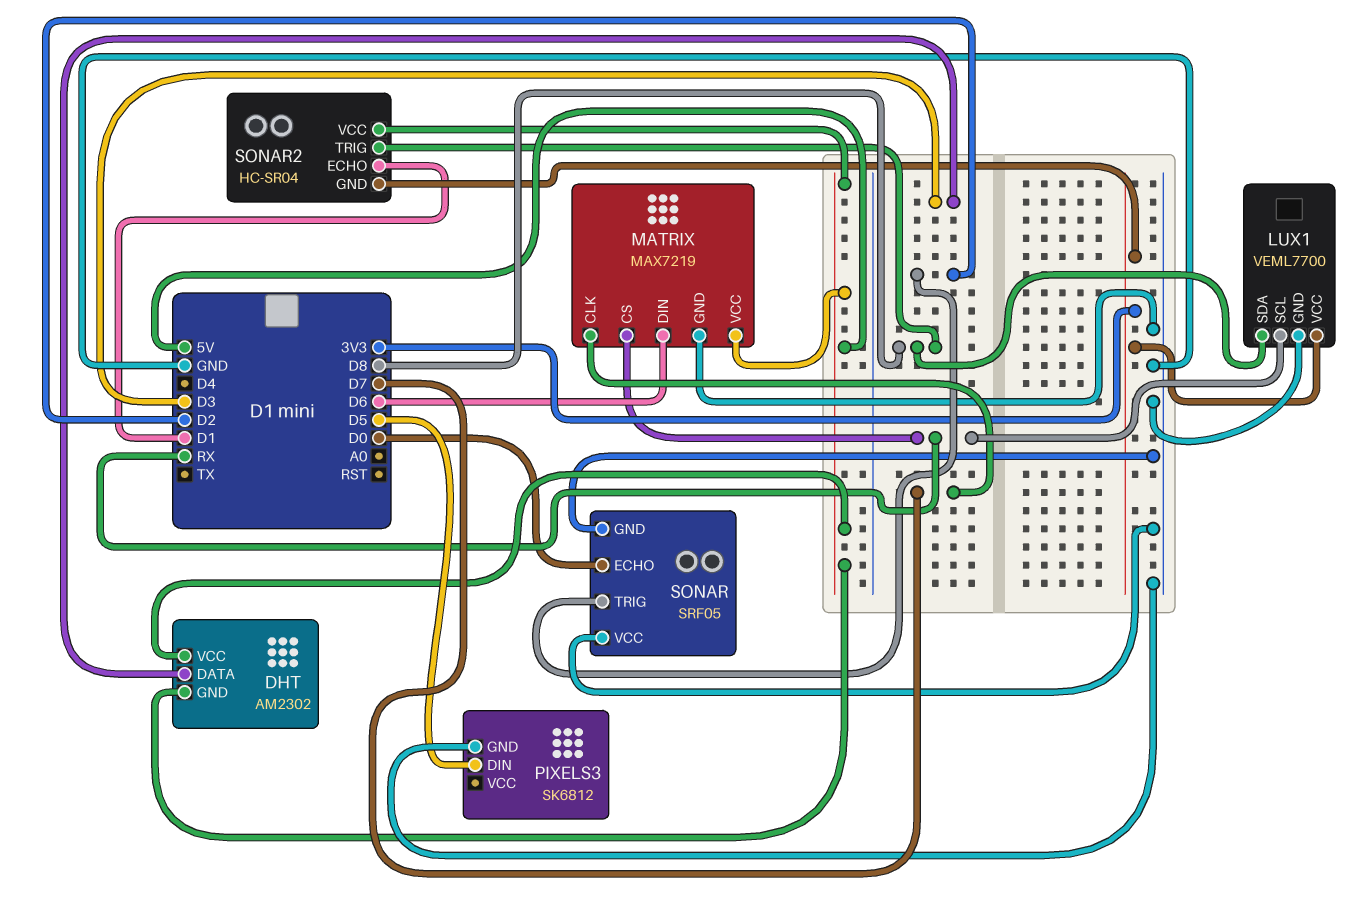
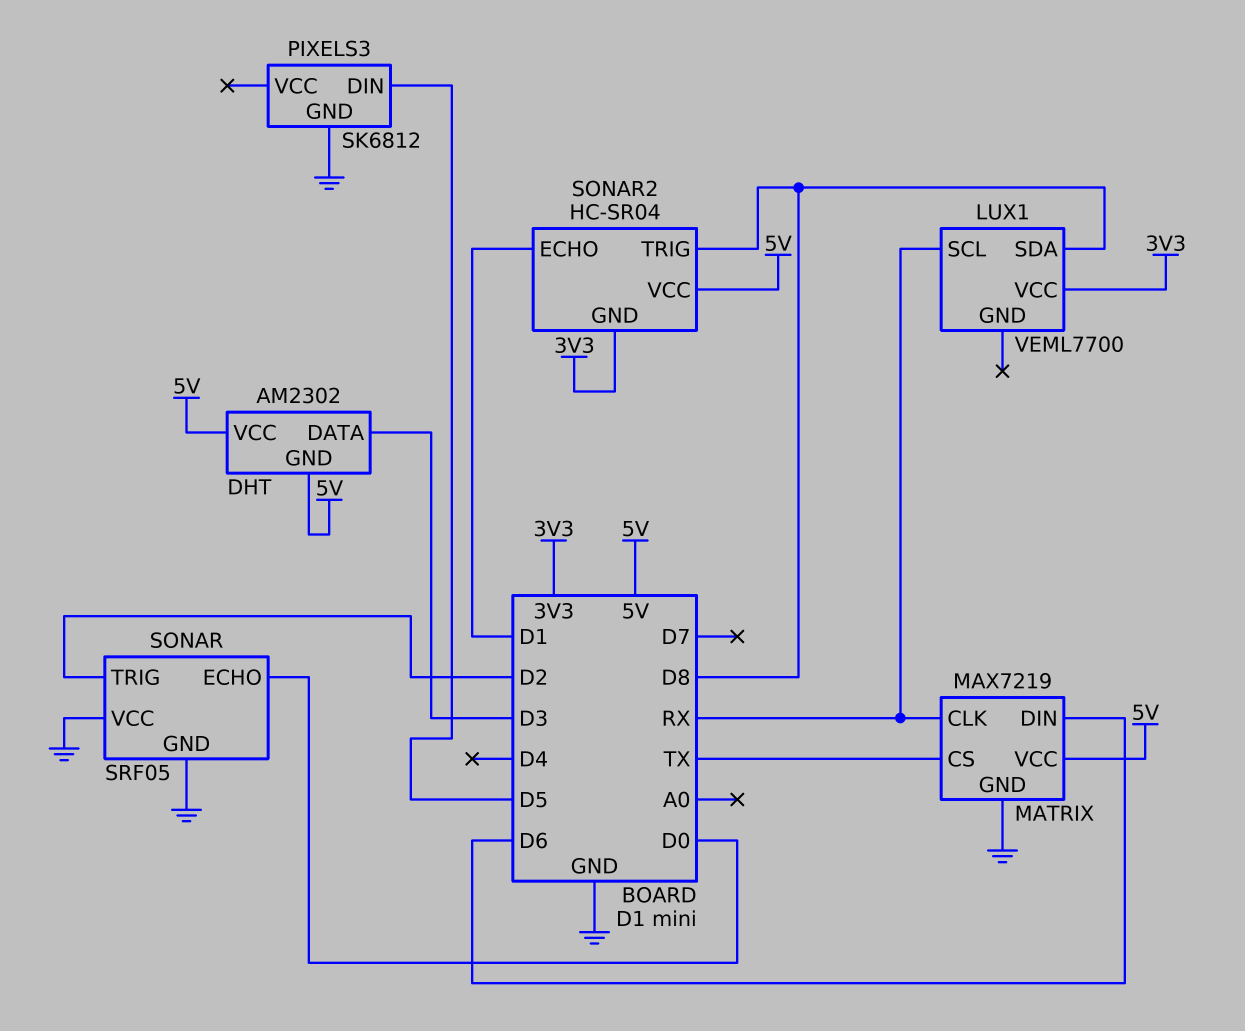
LUX1 pin GND: GND -> none
MATRIX pin CLK: D7 -> RX
MATRIX pin CS: RX -> TX

